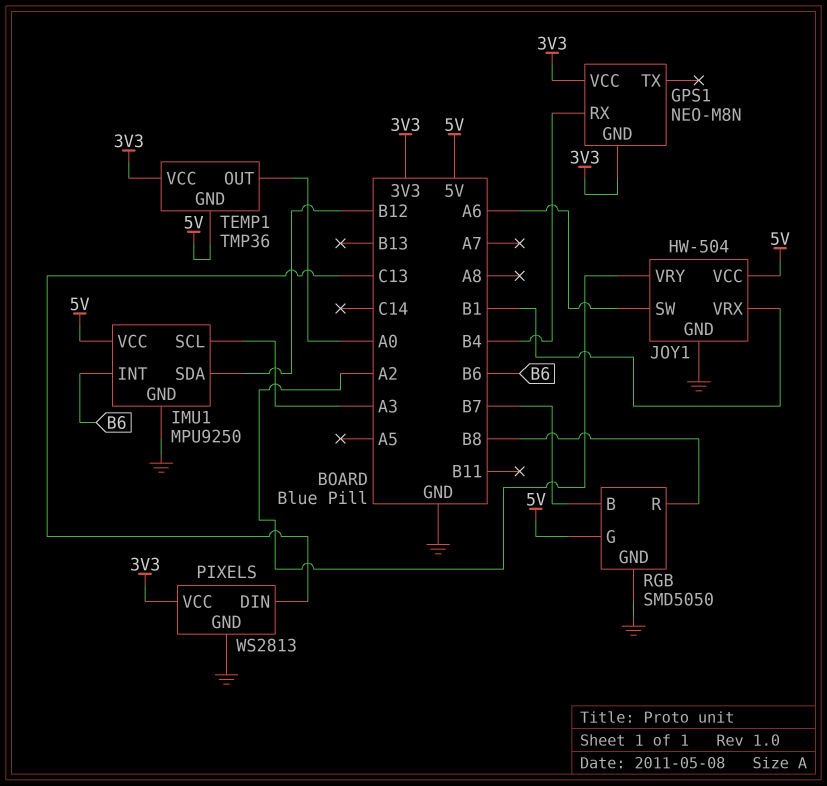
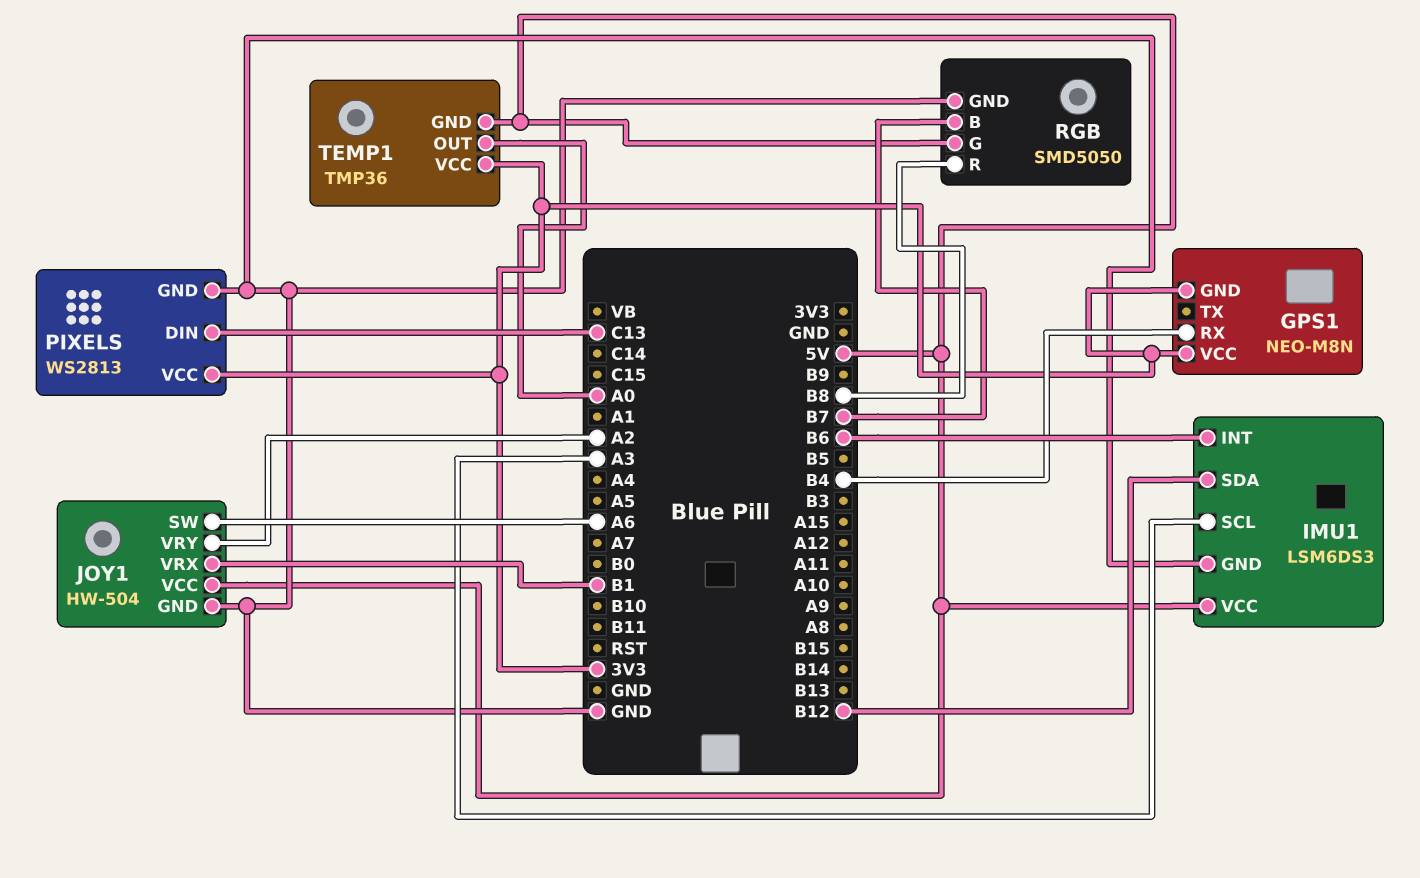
IMU1: MPU9250 -> LSM6DS3

